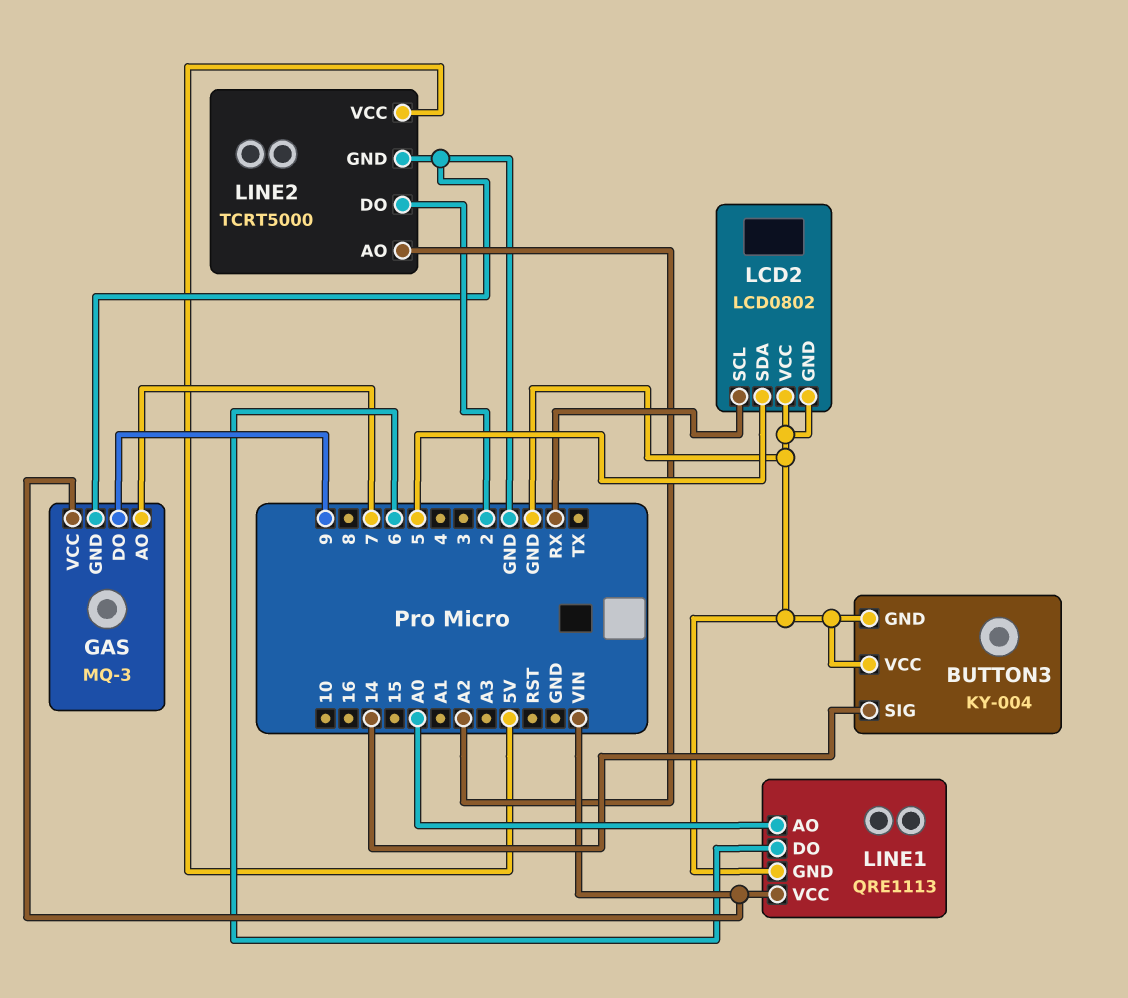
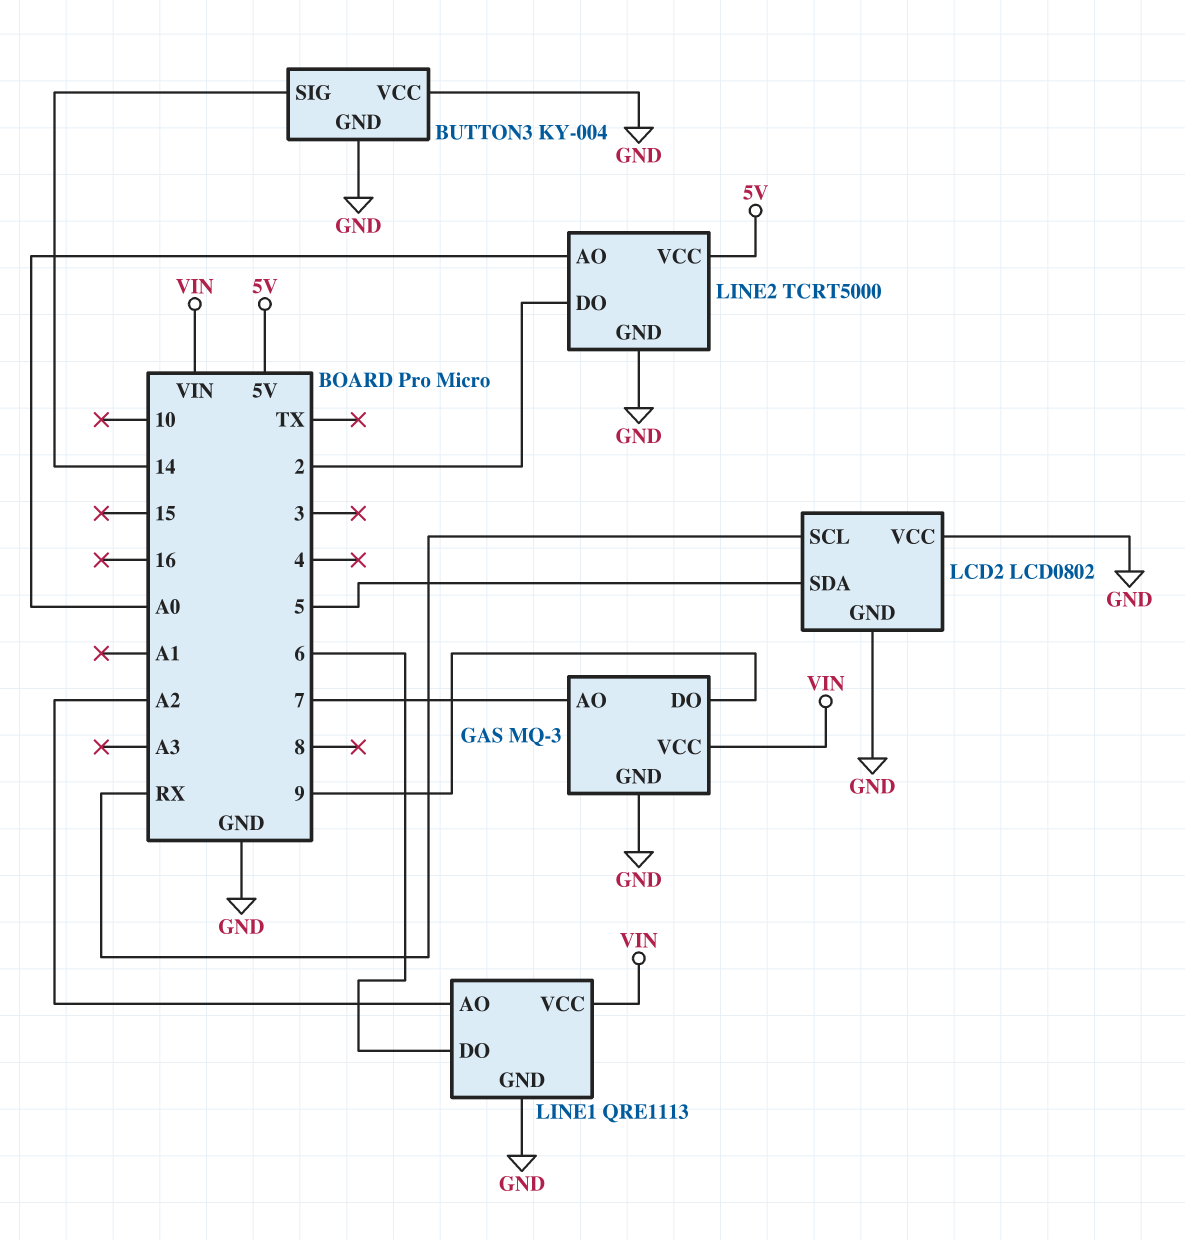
LINE1 pin AO: A0 -> A2
LINE2 pin AO: A2 -> A0

